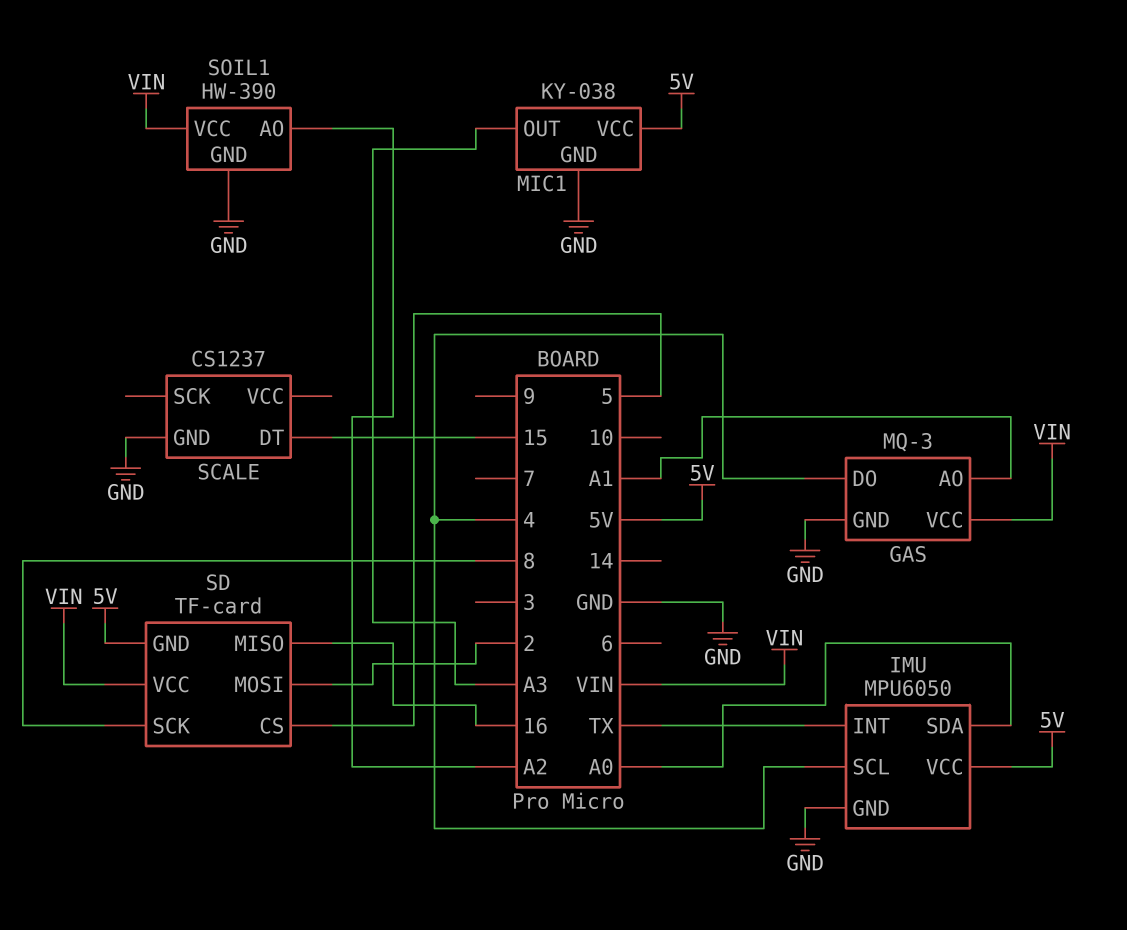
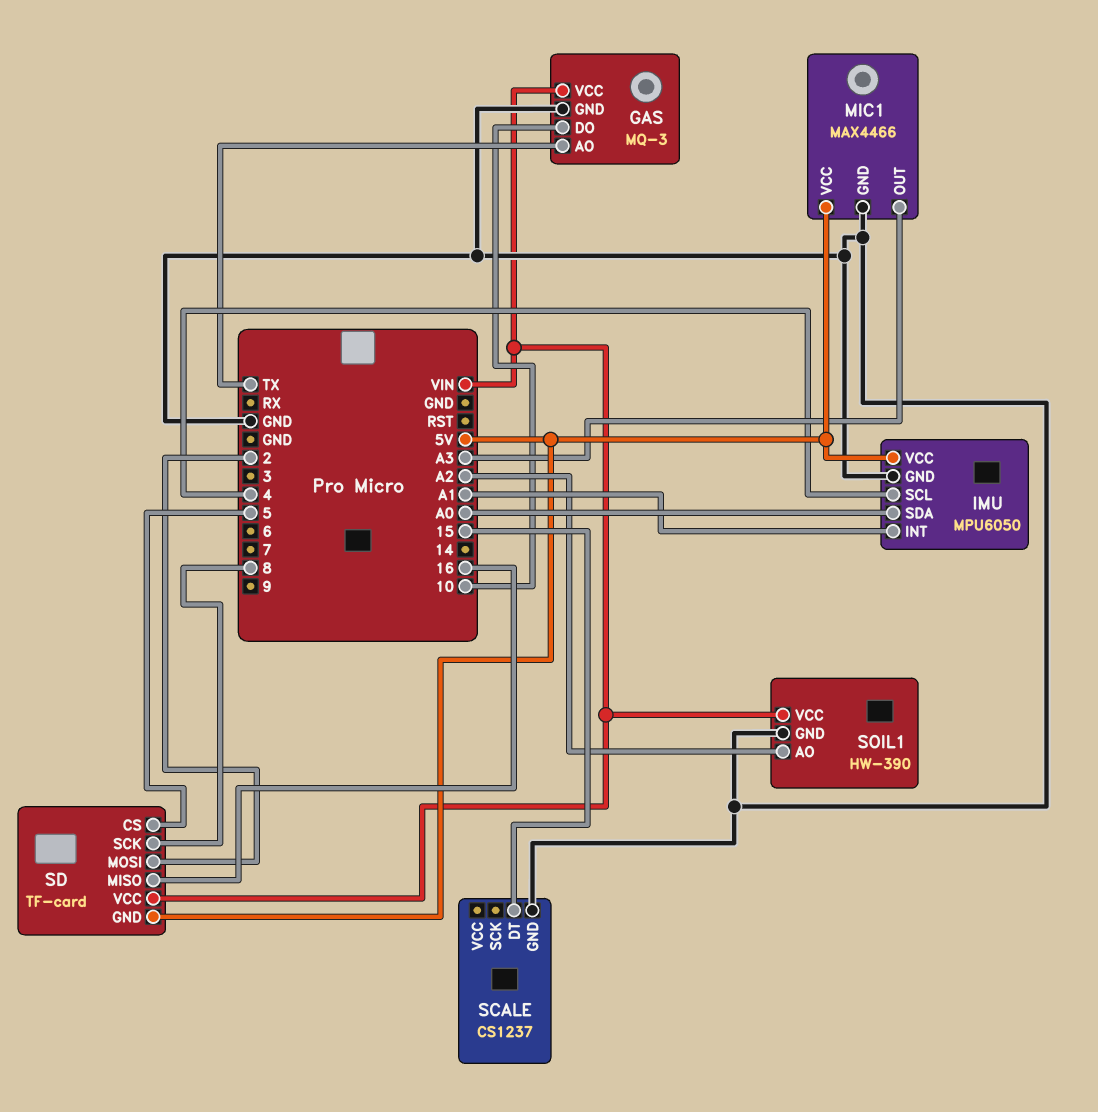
GAS pin AO: A1 -> TX
GAS pin DO: 4 -> 10
IMU pin INT: TX -> A1
MIC1: KY-038 -> MAX4466

